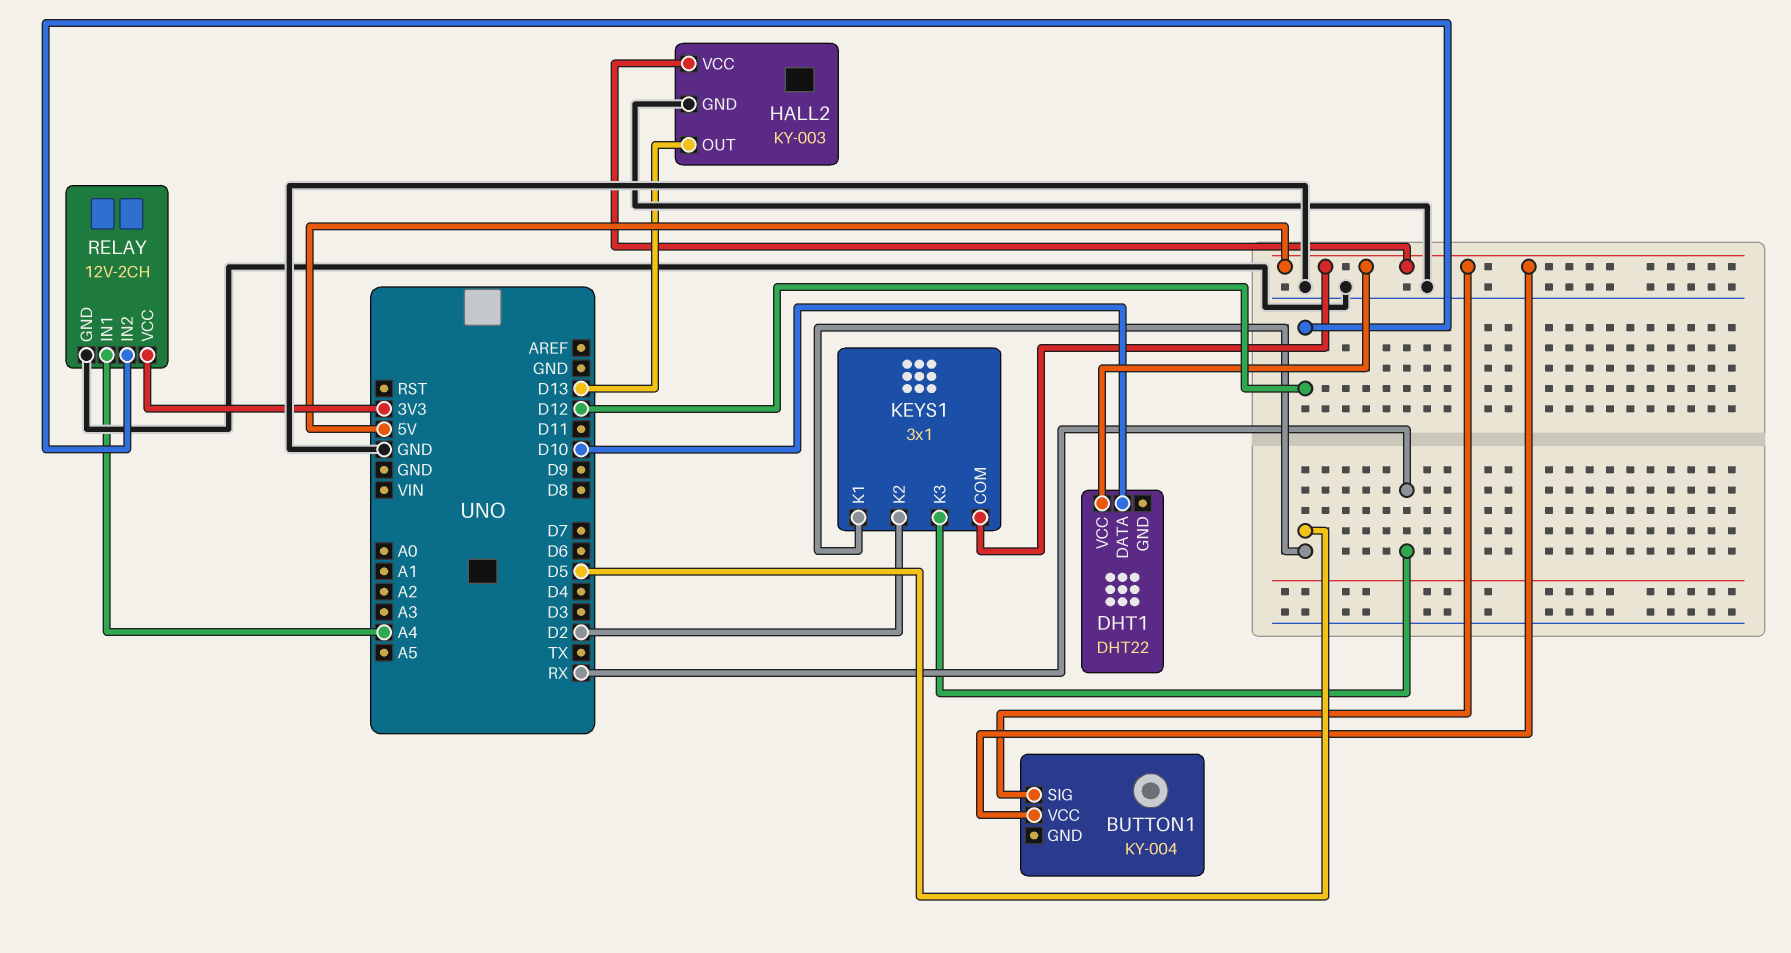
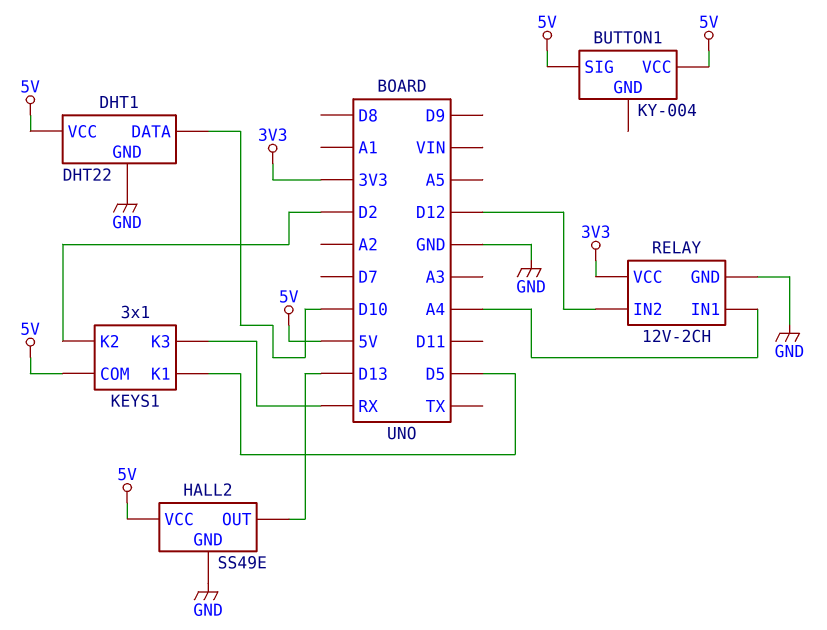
DHT1 pin GND: none -> GND
HALL2: KY-003 -> SS49E

